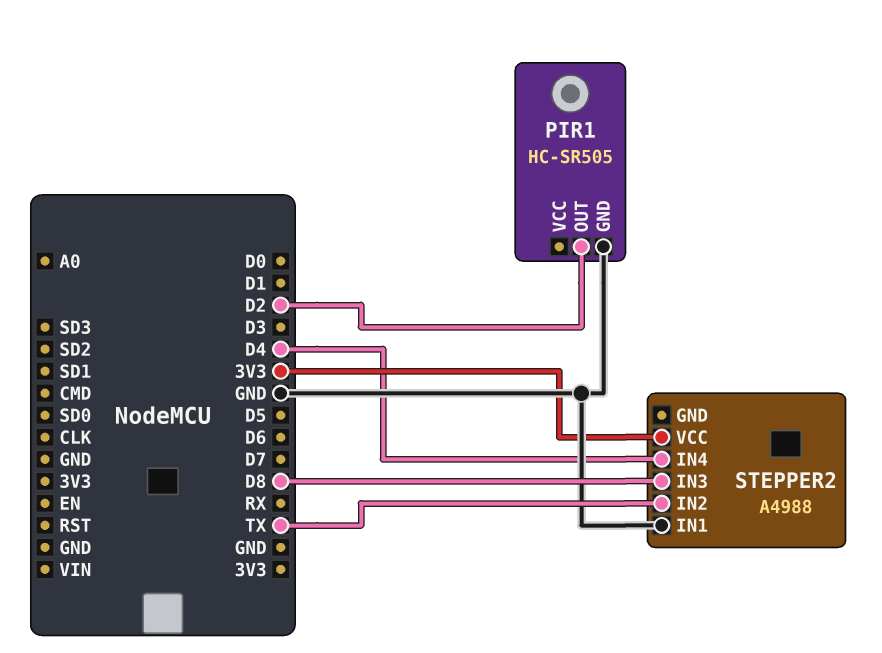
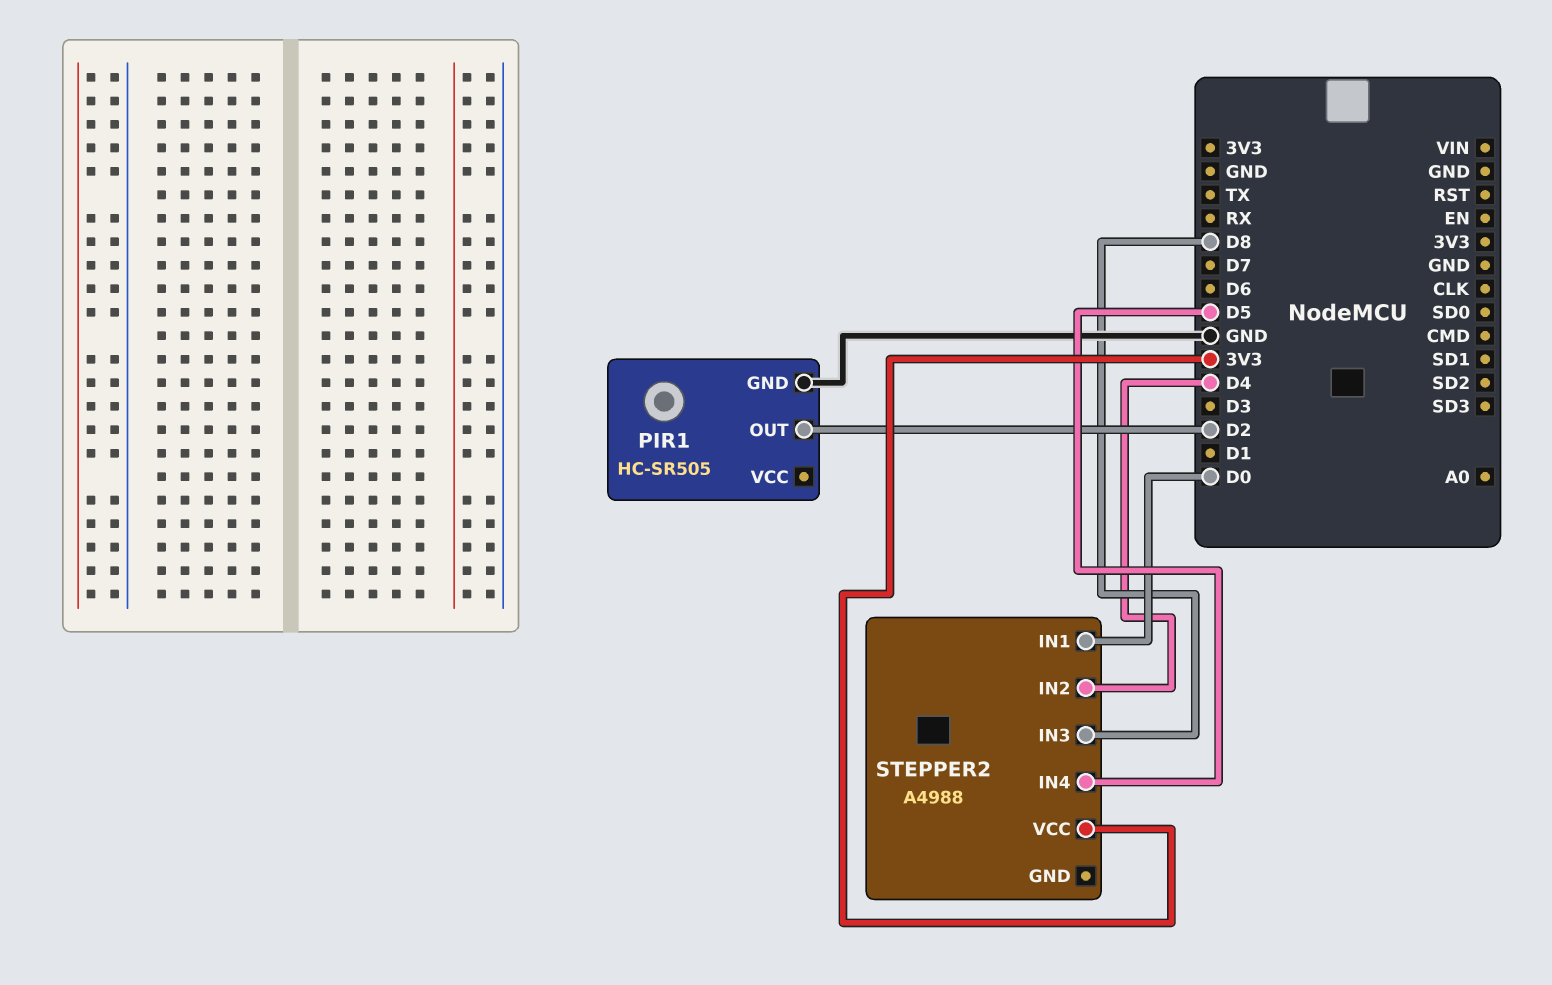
STEPPER2 pin IN1: GND -> D0
STEPPER2 pin IN2: TX -> D4
STEPPER2 pin IN4: D4 -> D5

